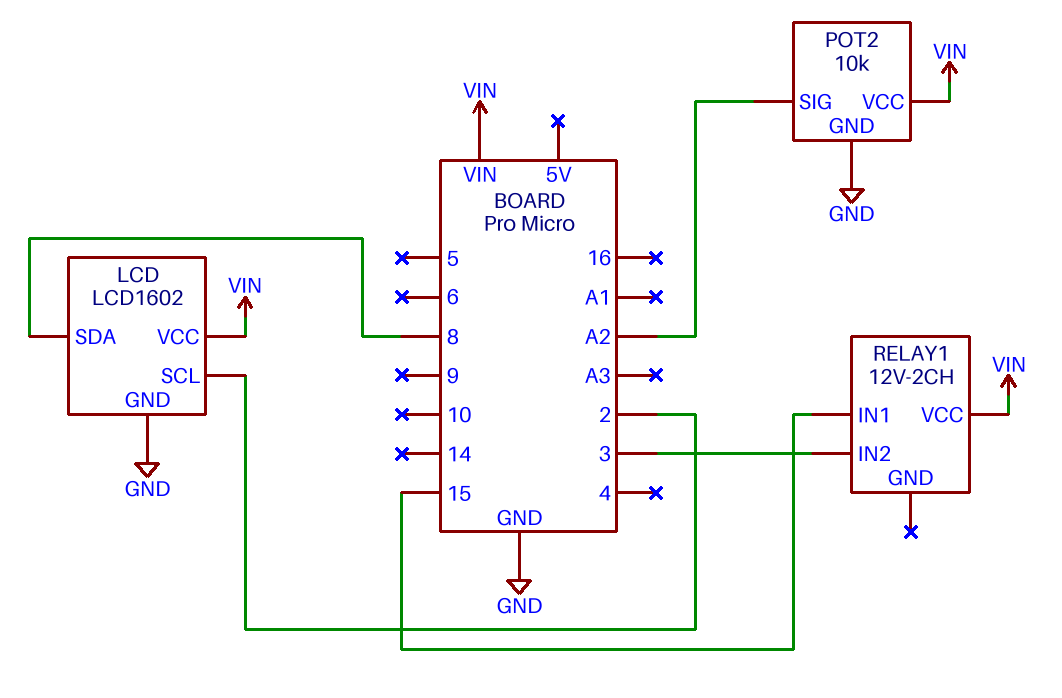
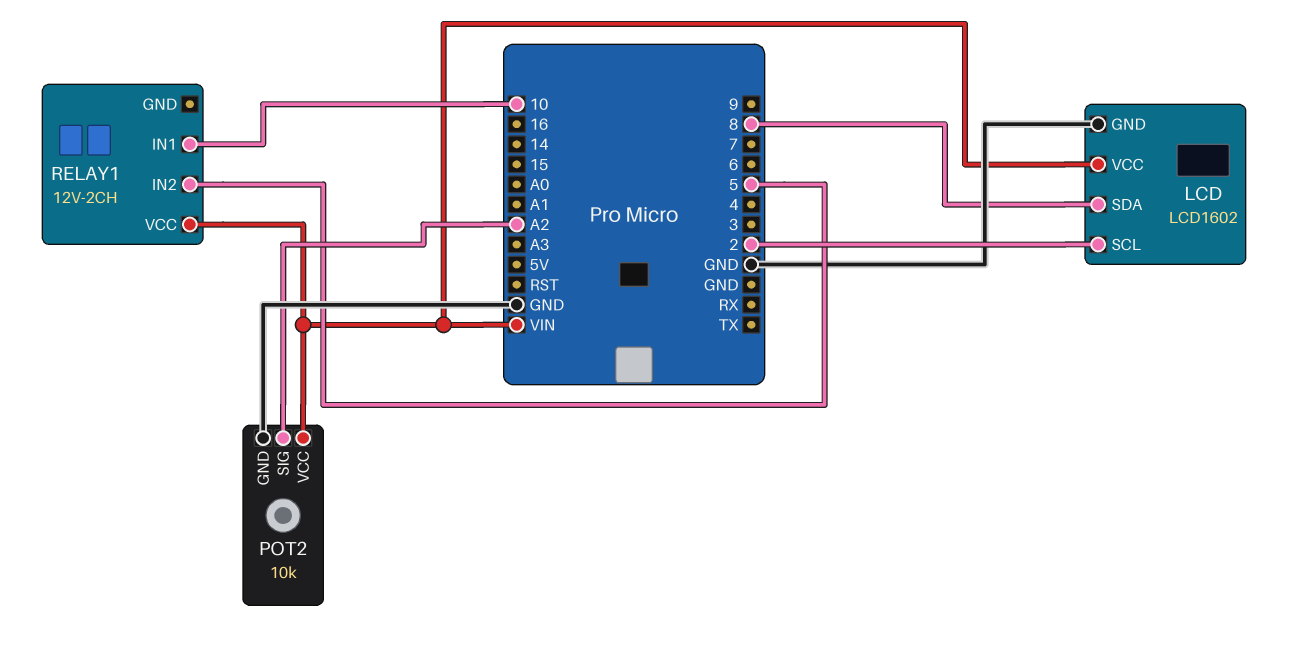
RELAY1 pin IN1: 15 -> 10
RELAY1 pin IN2: 3 -> 5

